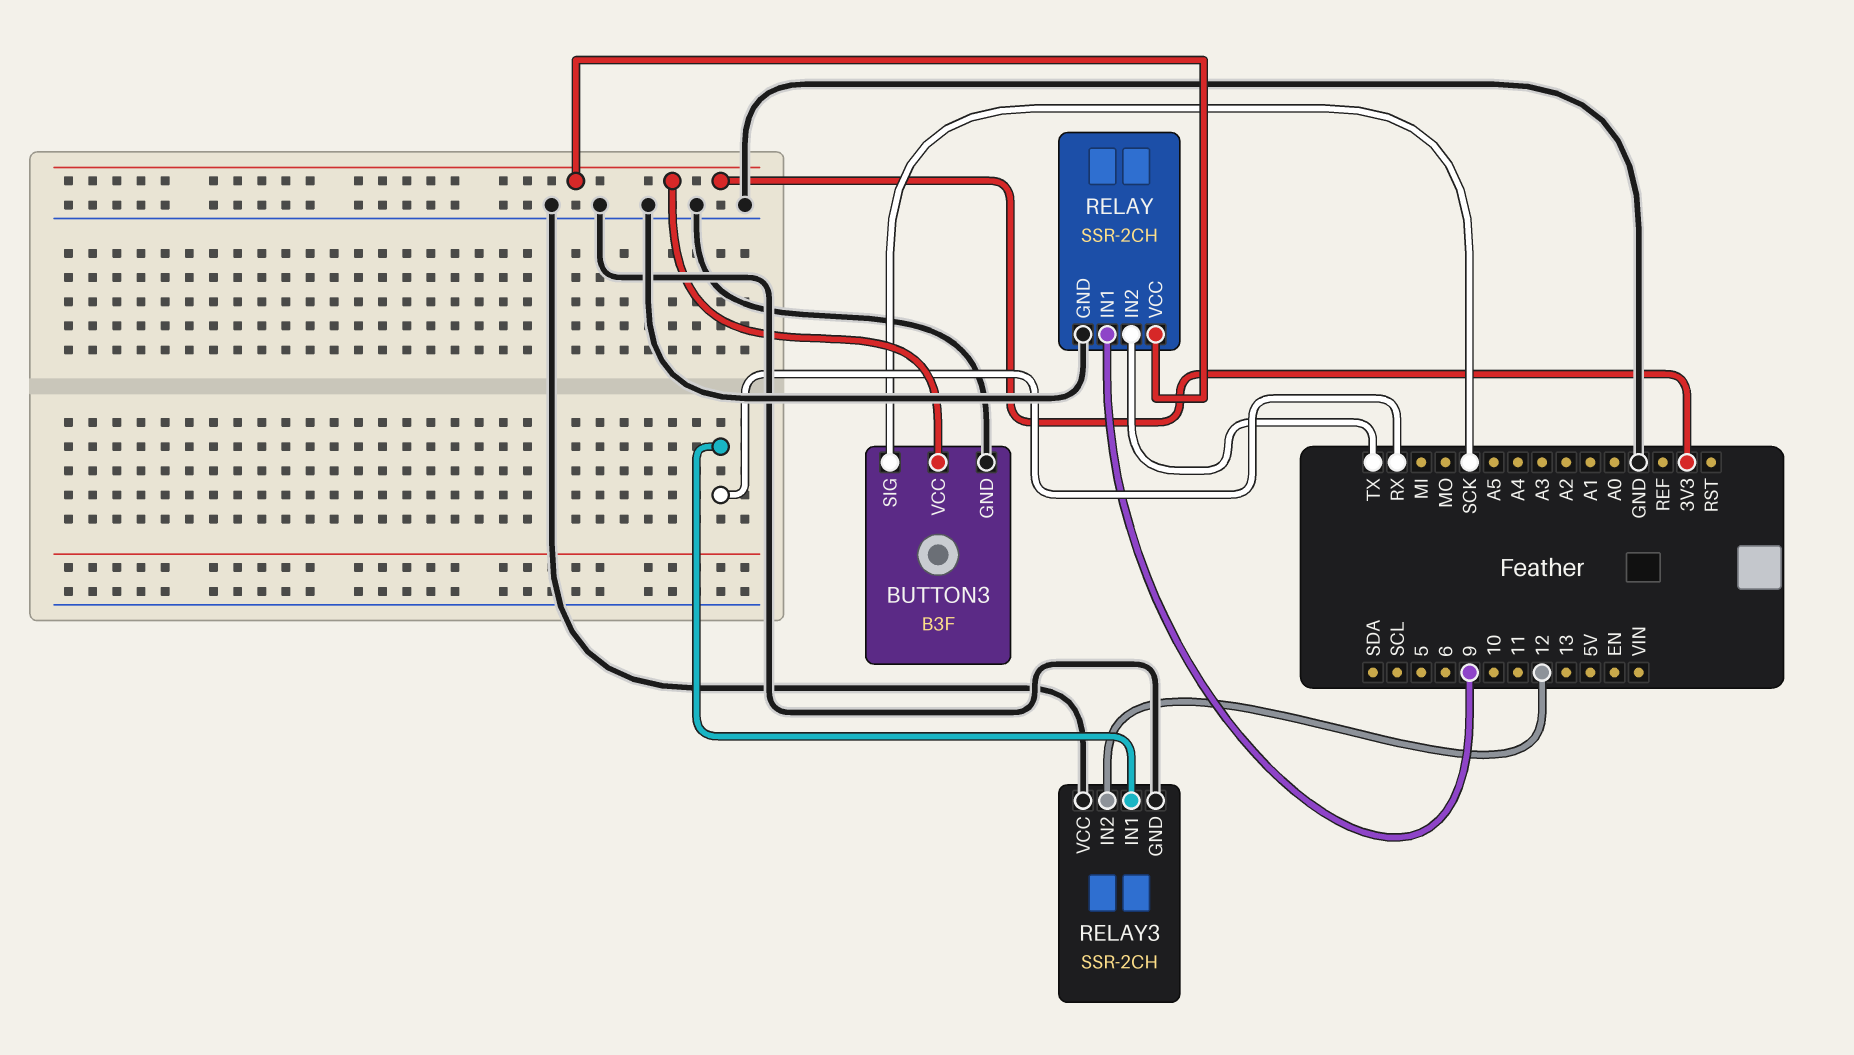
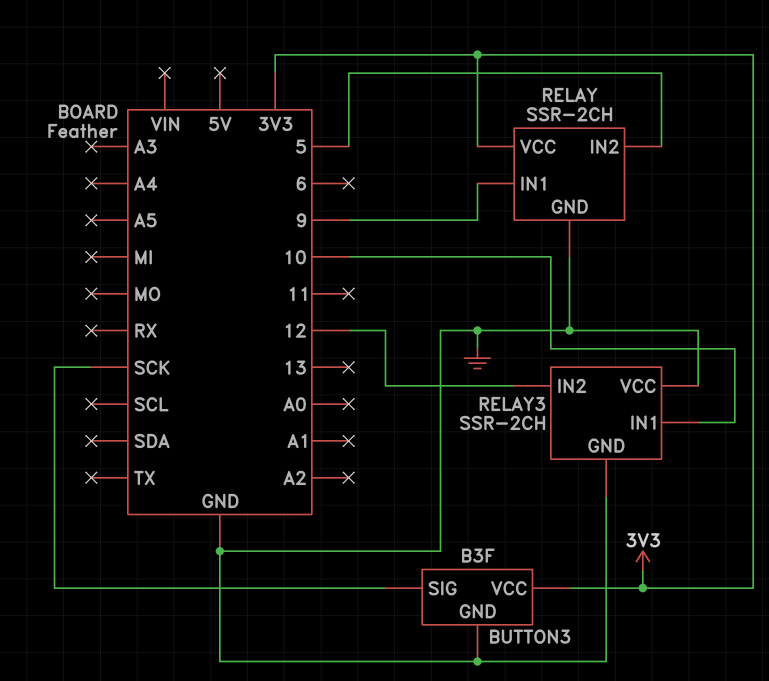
RELAY pin IN2: TX -> 5
RELAY3 pin IN1: RX -> 10

